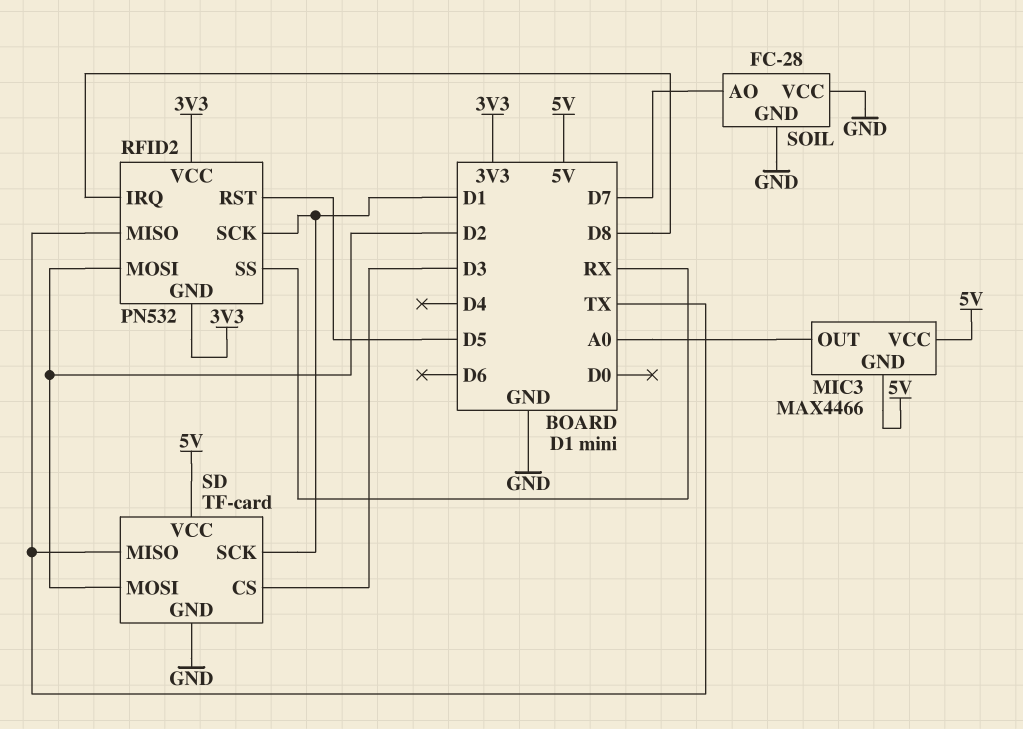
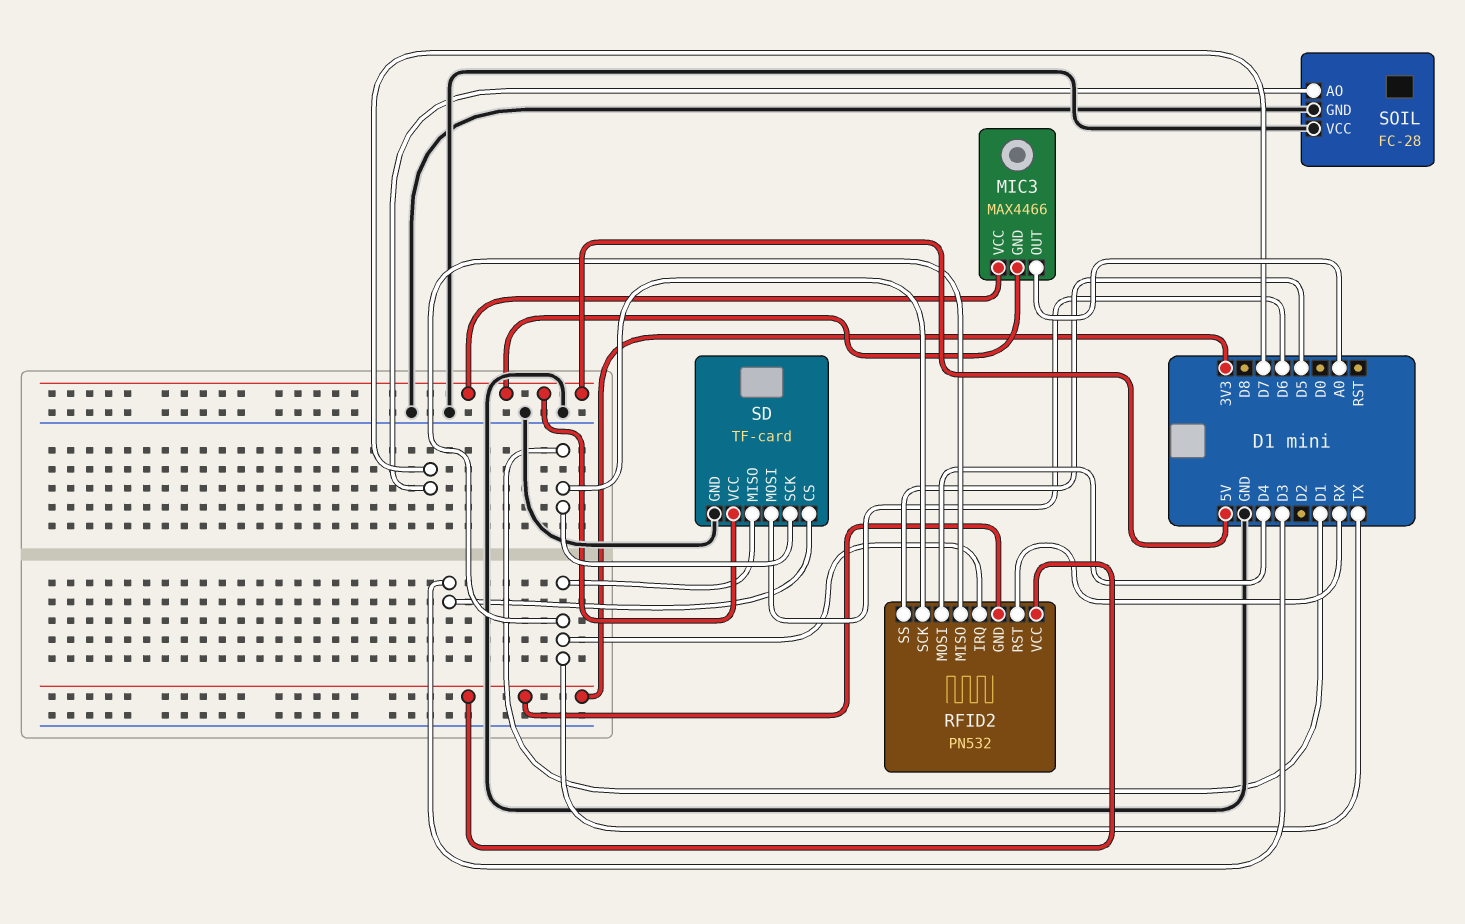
RFID2 pin IRQ: D8 -> TX
RFID2 pin MOSI: D2 -> D4
RFID2 pin RST: D5 -> RX
RFID2 pin SS: RX -> D5
SD pin MOSI: D2 -> D6

